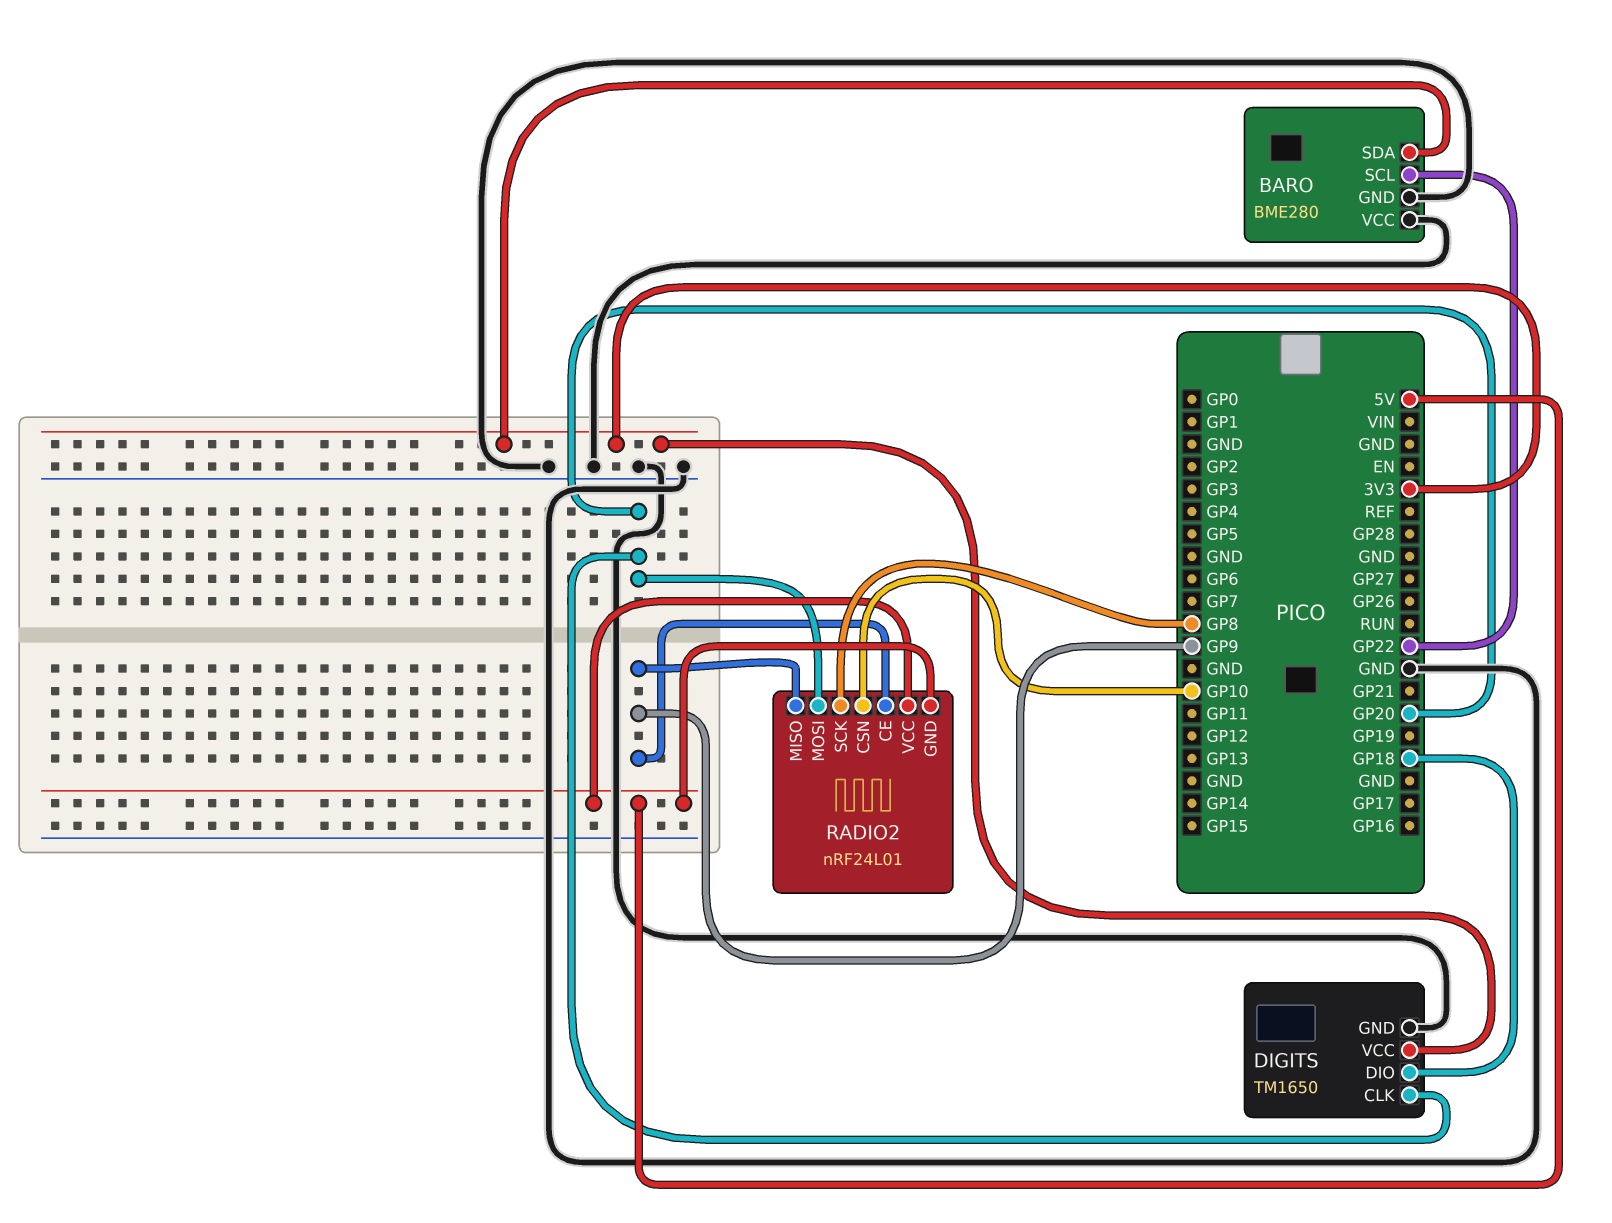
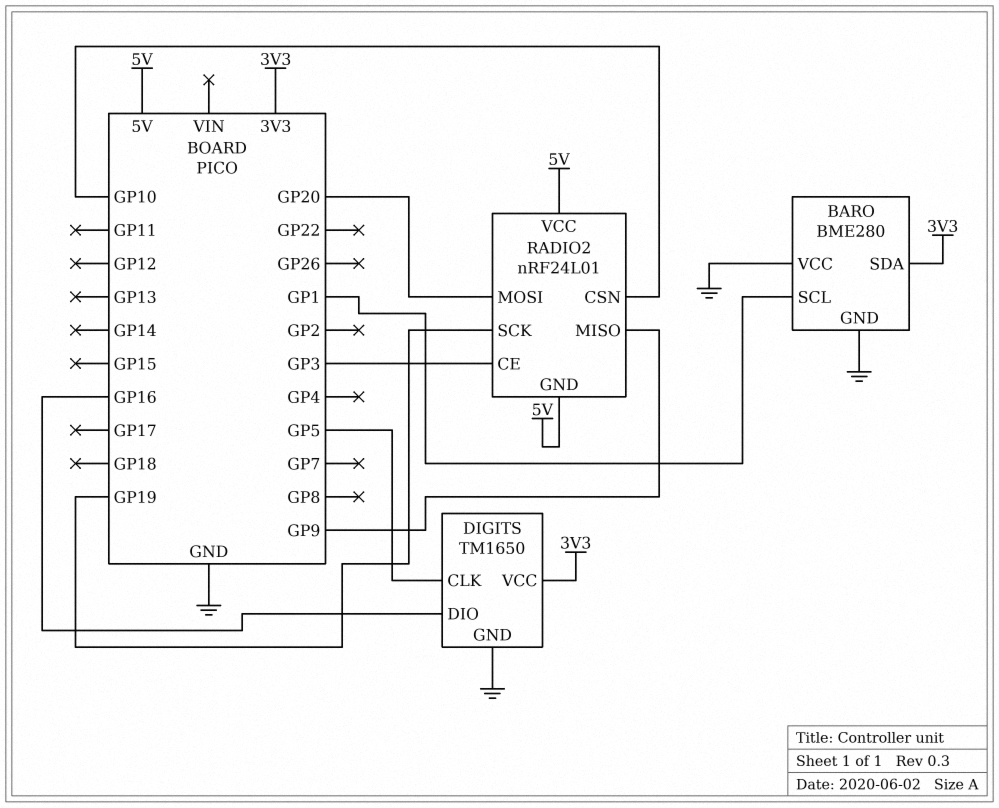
BARO pin SCL: GP22 -> GP1
DIGITS pin CLK: GP20 -> GP5
DIGITS pin DIO: GP18 -> GP16
RADIO2 pin CE: GP9 -> GP3
RADIO2 pin SCK: GP8 -> GP19

